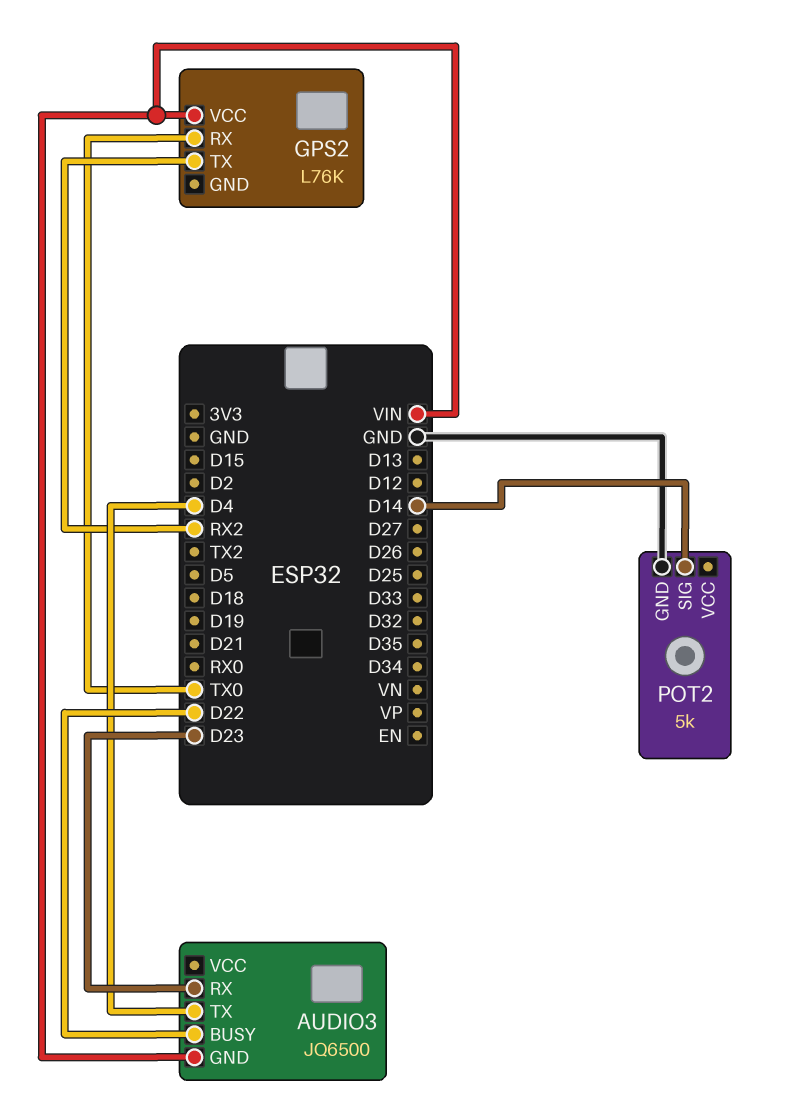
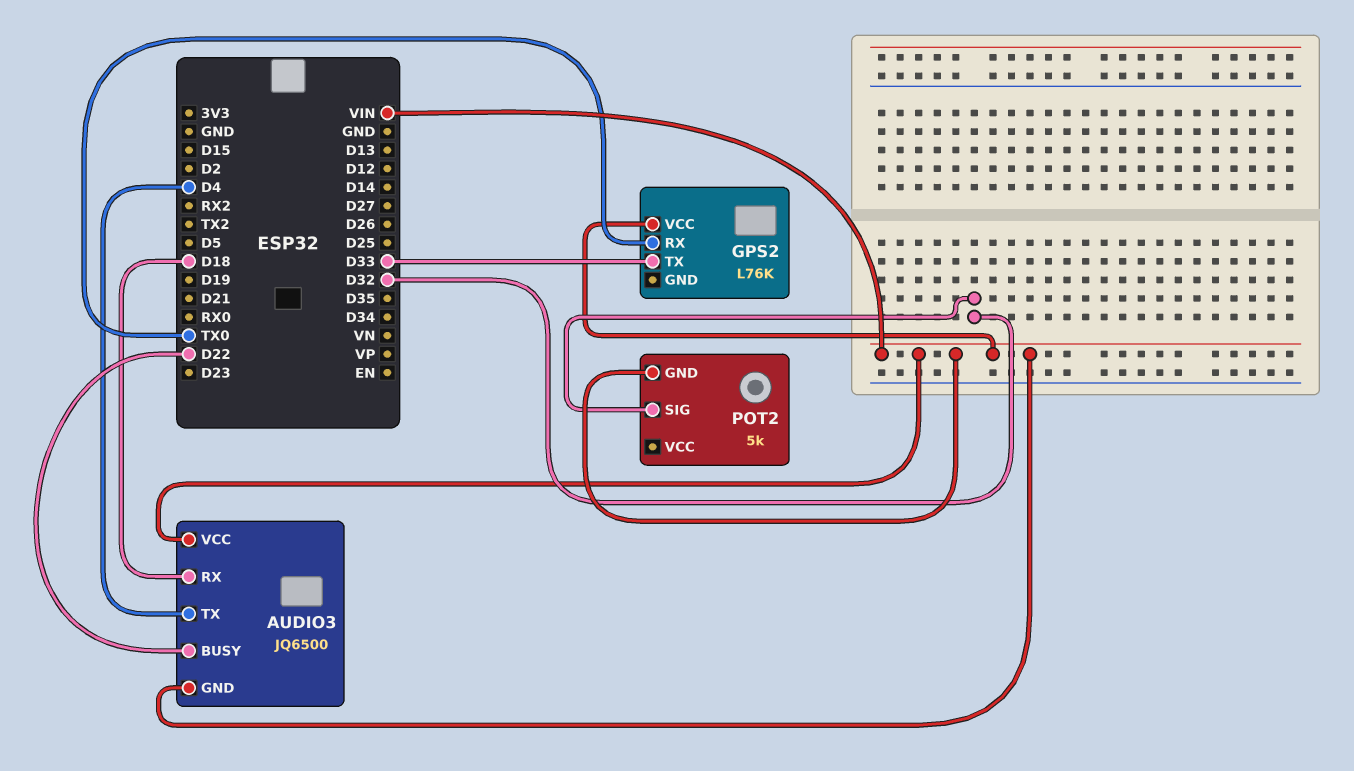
AUDIO3 pin RX: D23 -> D18
AUDIO3 pin VCC: none -> VIN
GPS2 pin TX: RX2 -> D33
POT2 pin GND: GND -> VIN
POT2 pin SIG: D14 -> D32

